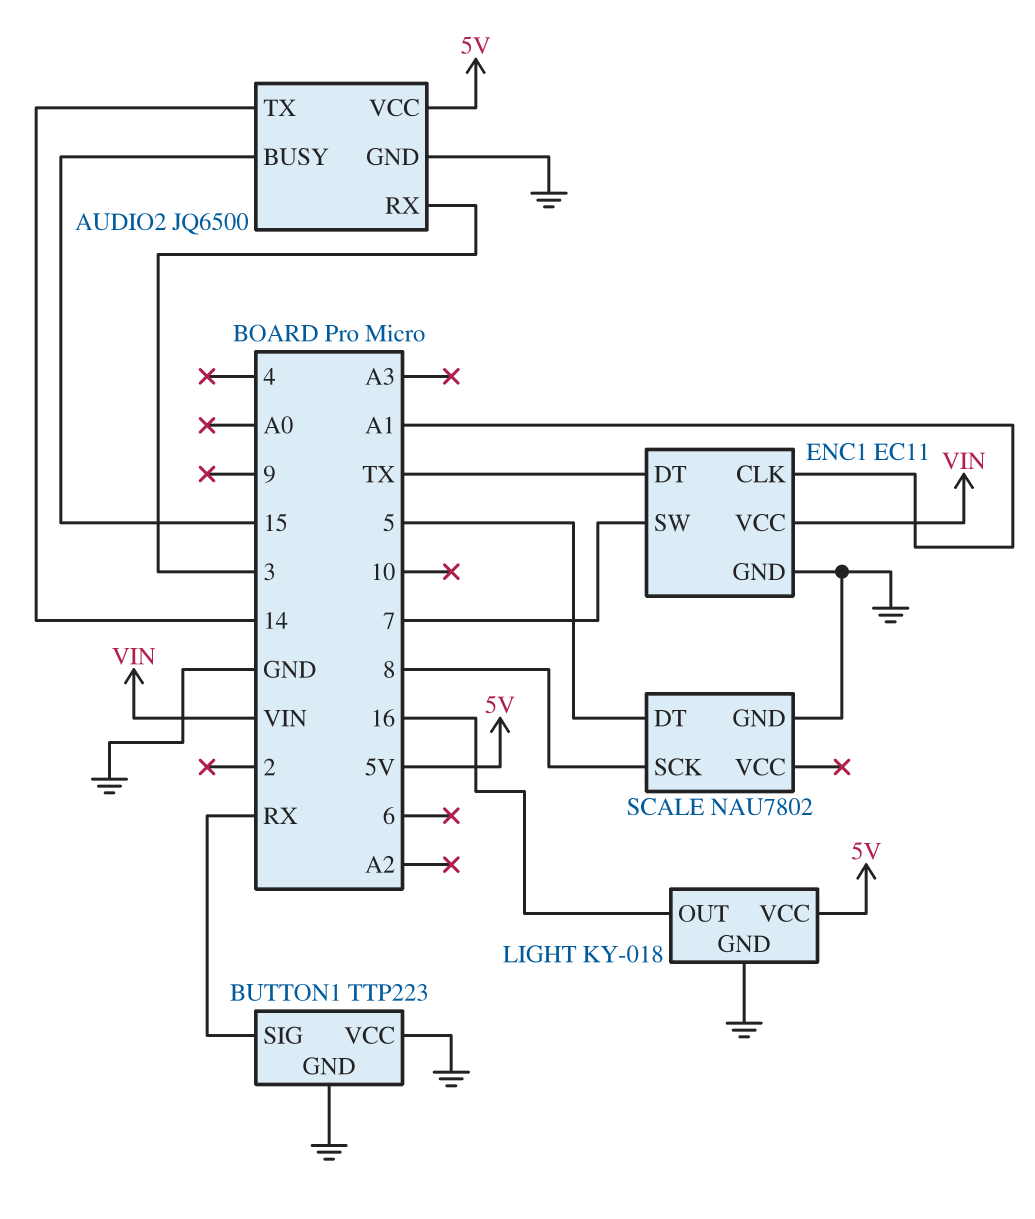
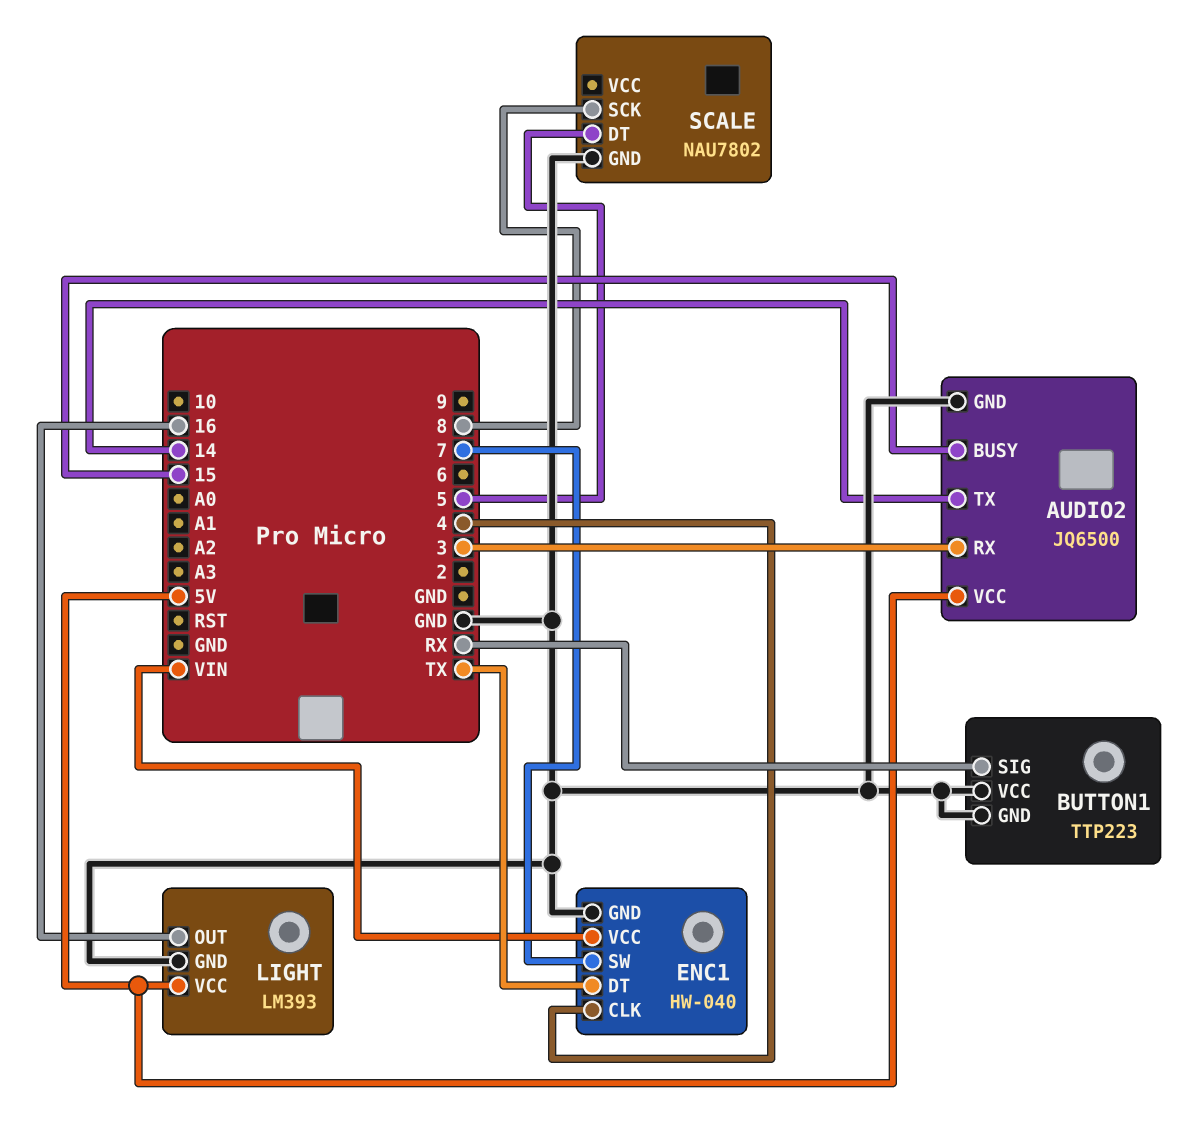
ENC1: EC11 -> HW-040
ENC1 pin CLK: A1 -> 4
LIGHT: KY-018 -> LM393

